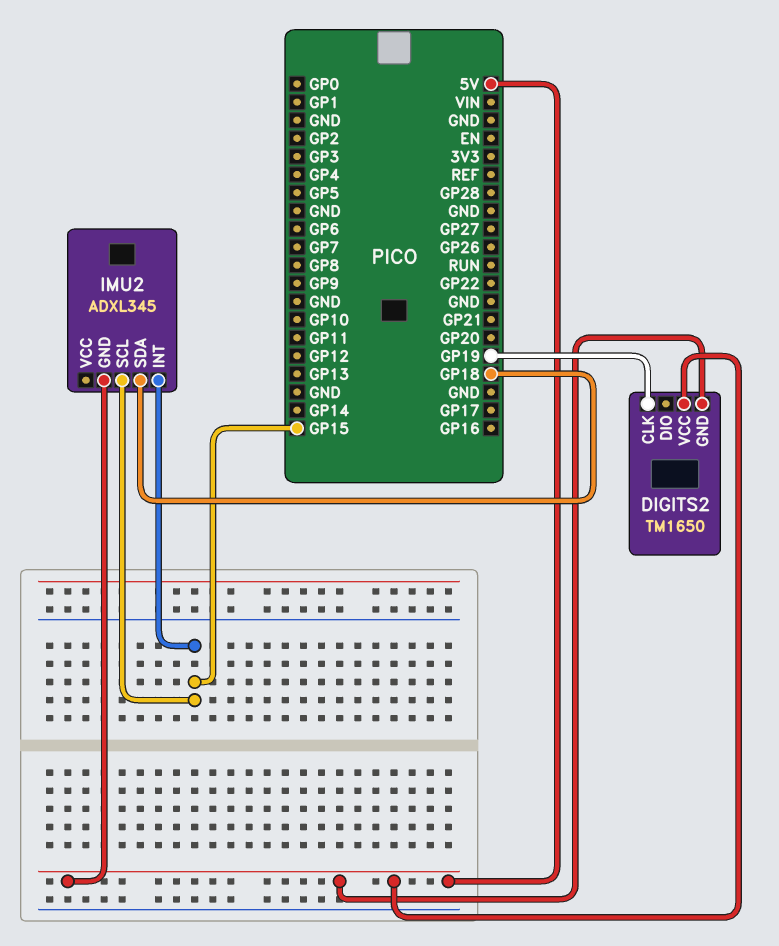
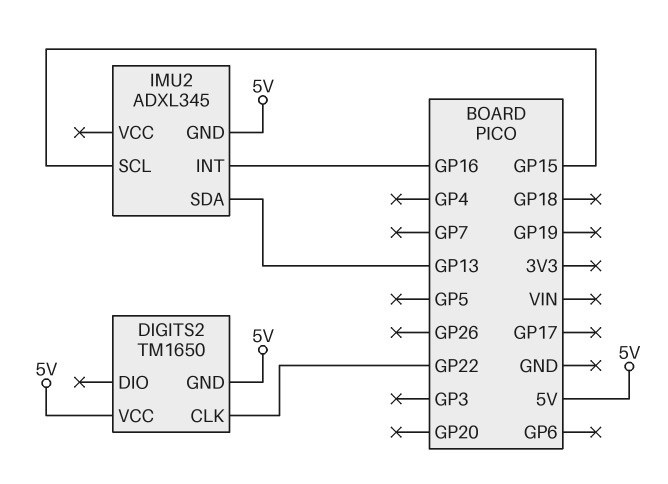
DIGITS2 pin CLK: GP19 -> GP22
IMU2 pin INT: GP15 -> GP16
IMU2 pin SDA: GP18 -> GP13

